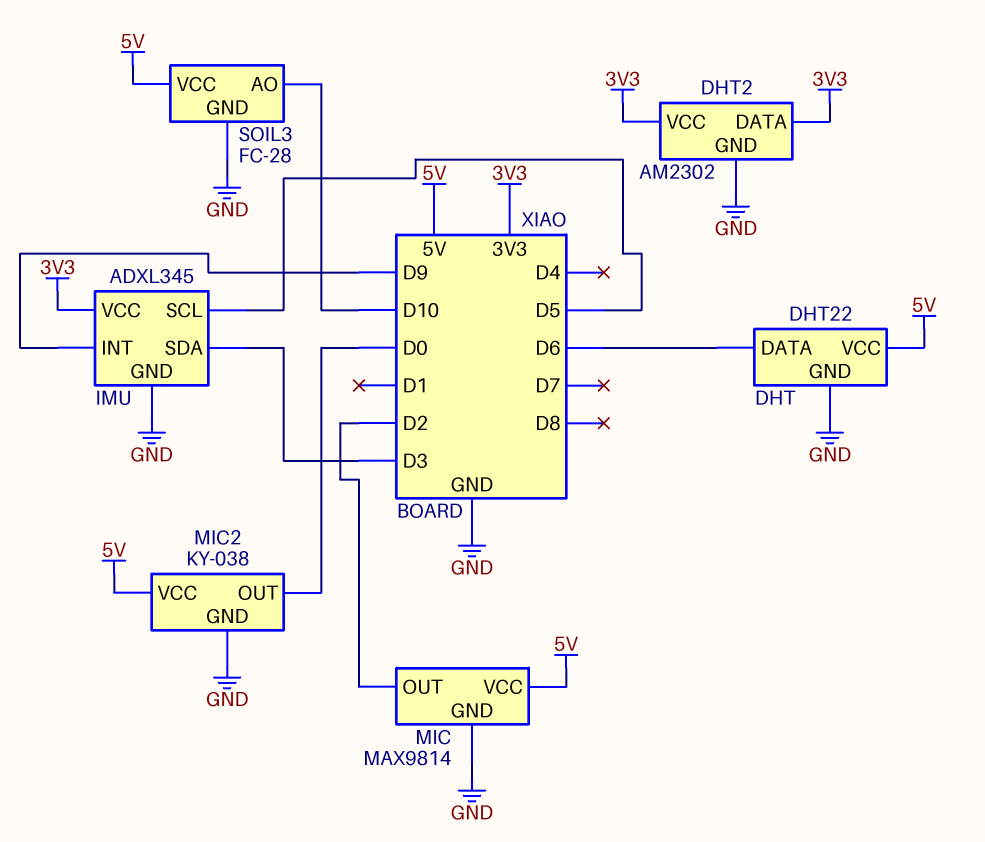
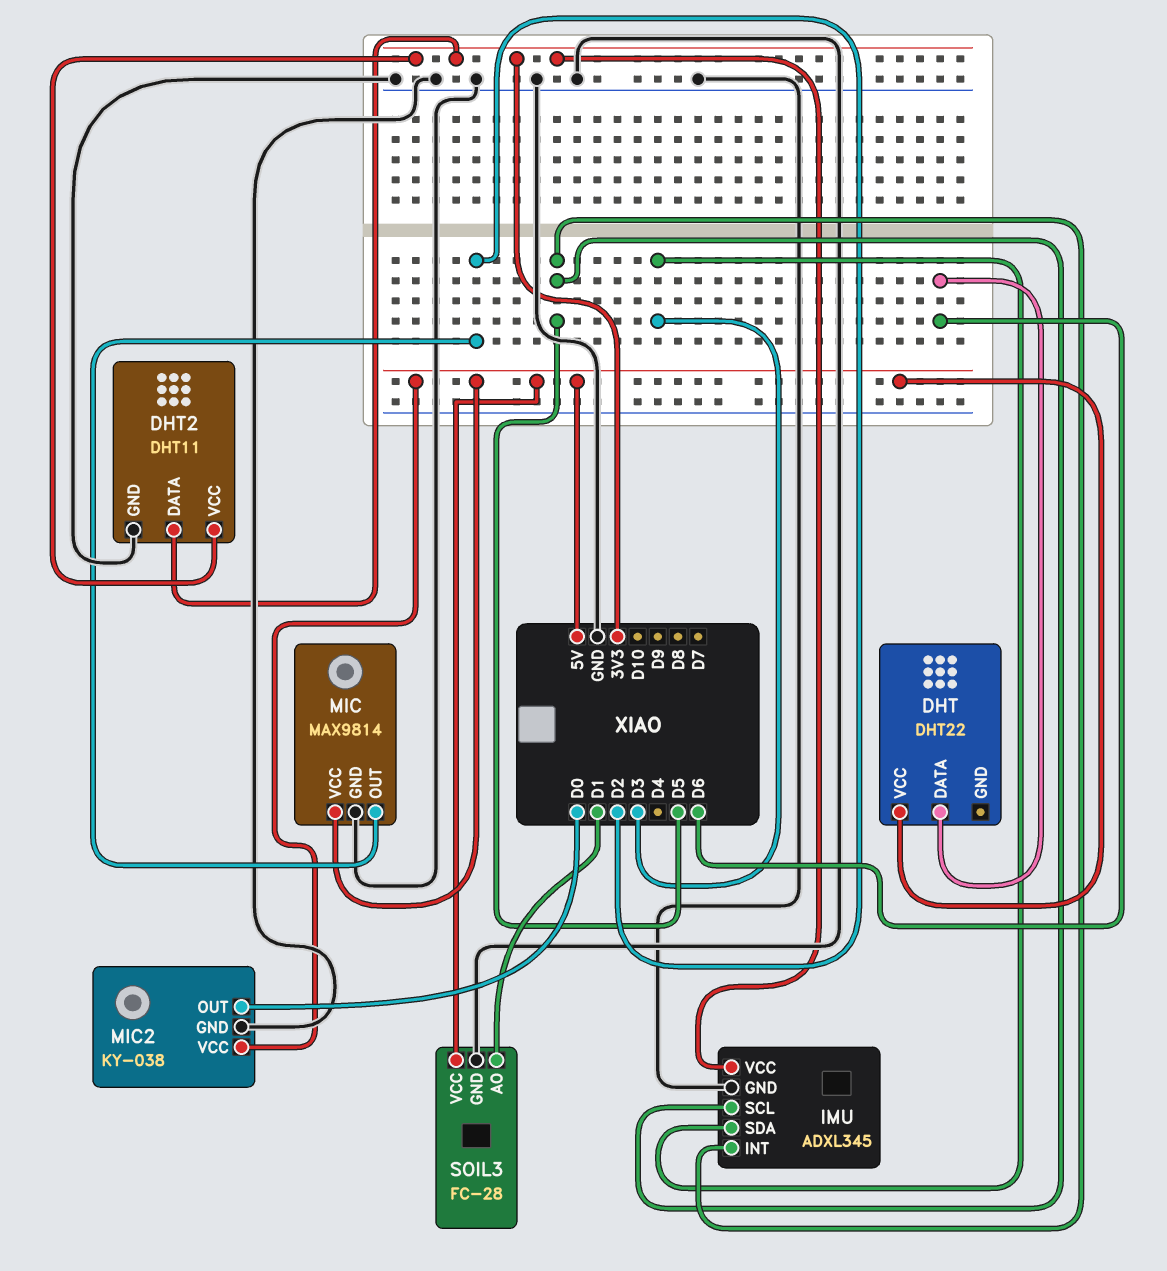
DHT pin GND: GND -> none
DHT2: AM2302 -> DHT11
IMU pin INT: D9 -> D5
SOIL3 pin AO: D10 -> D1

